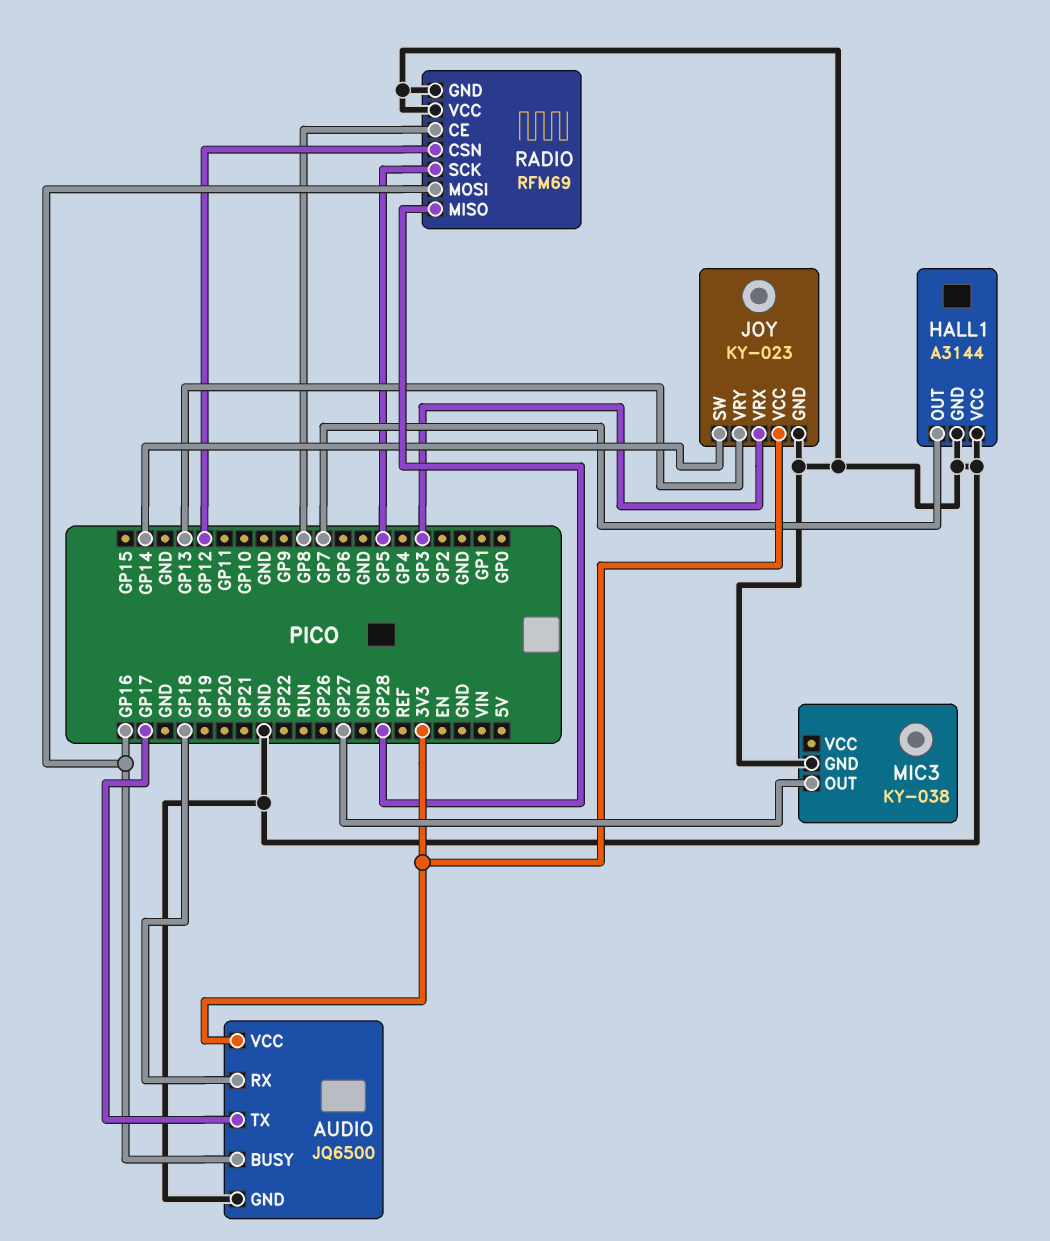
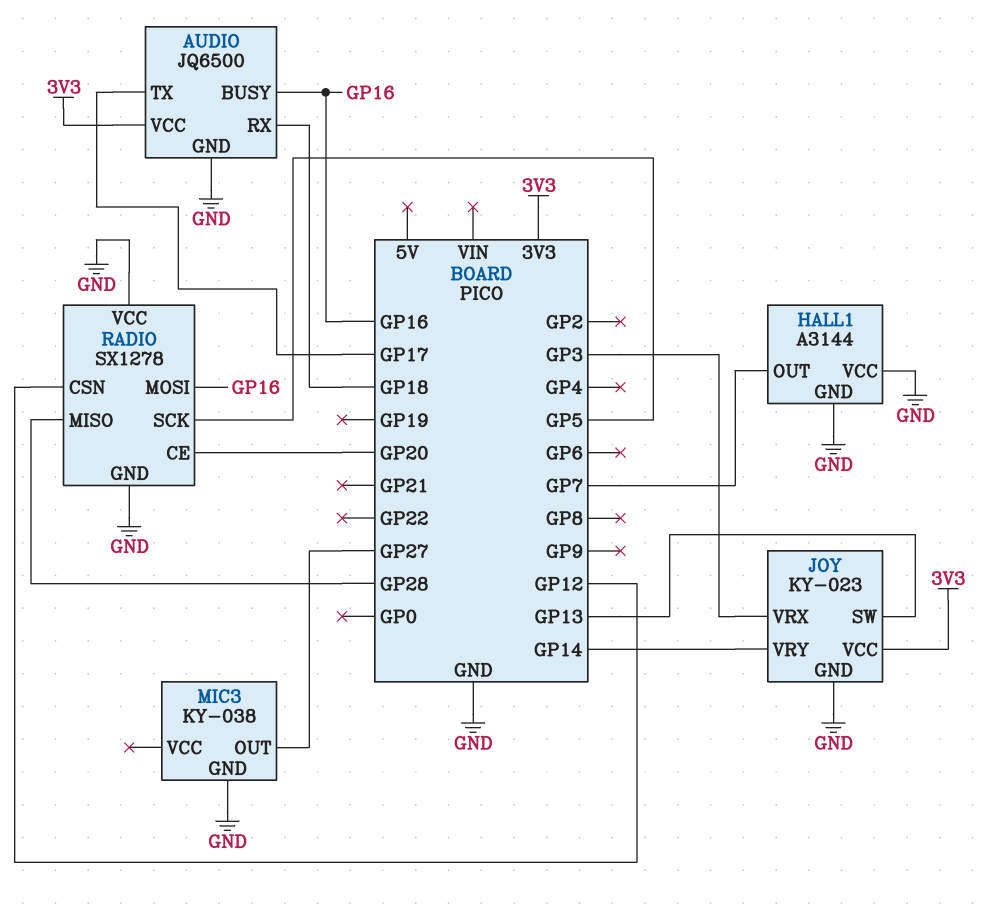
JOY pin SW: GP14 -> GP13
JOY pin VRY: GP13 -> GP14
RADIO: RFM69 -> SX1278
RADIO pin CE: GP8 -> GP20

